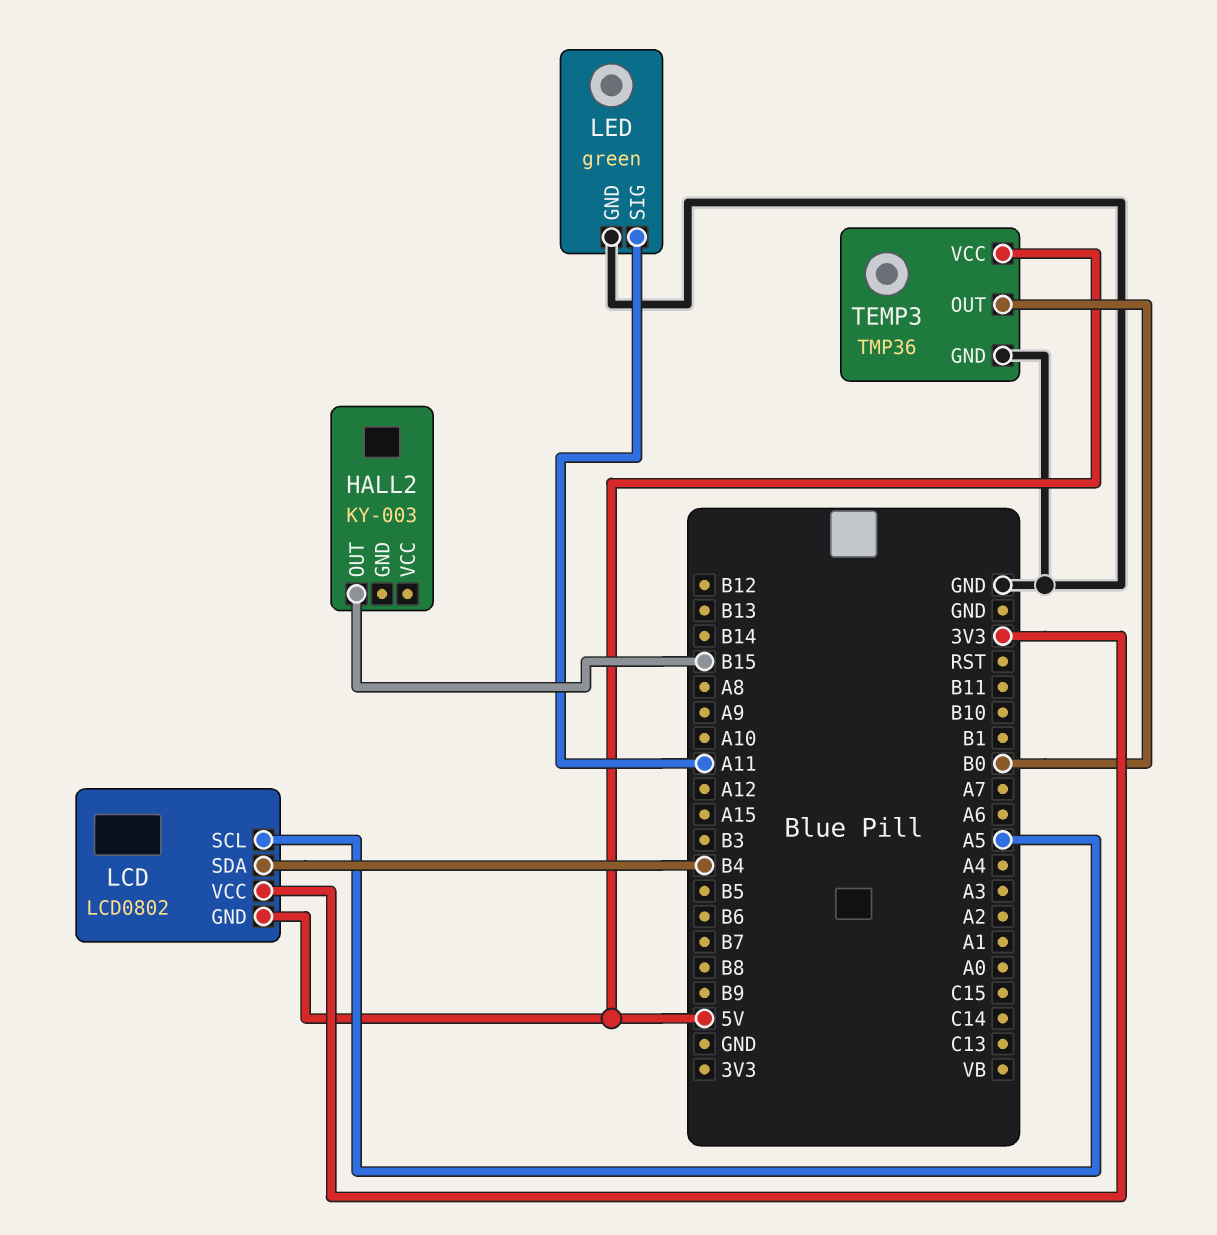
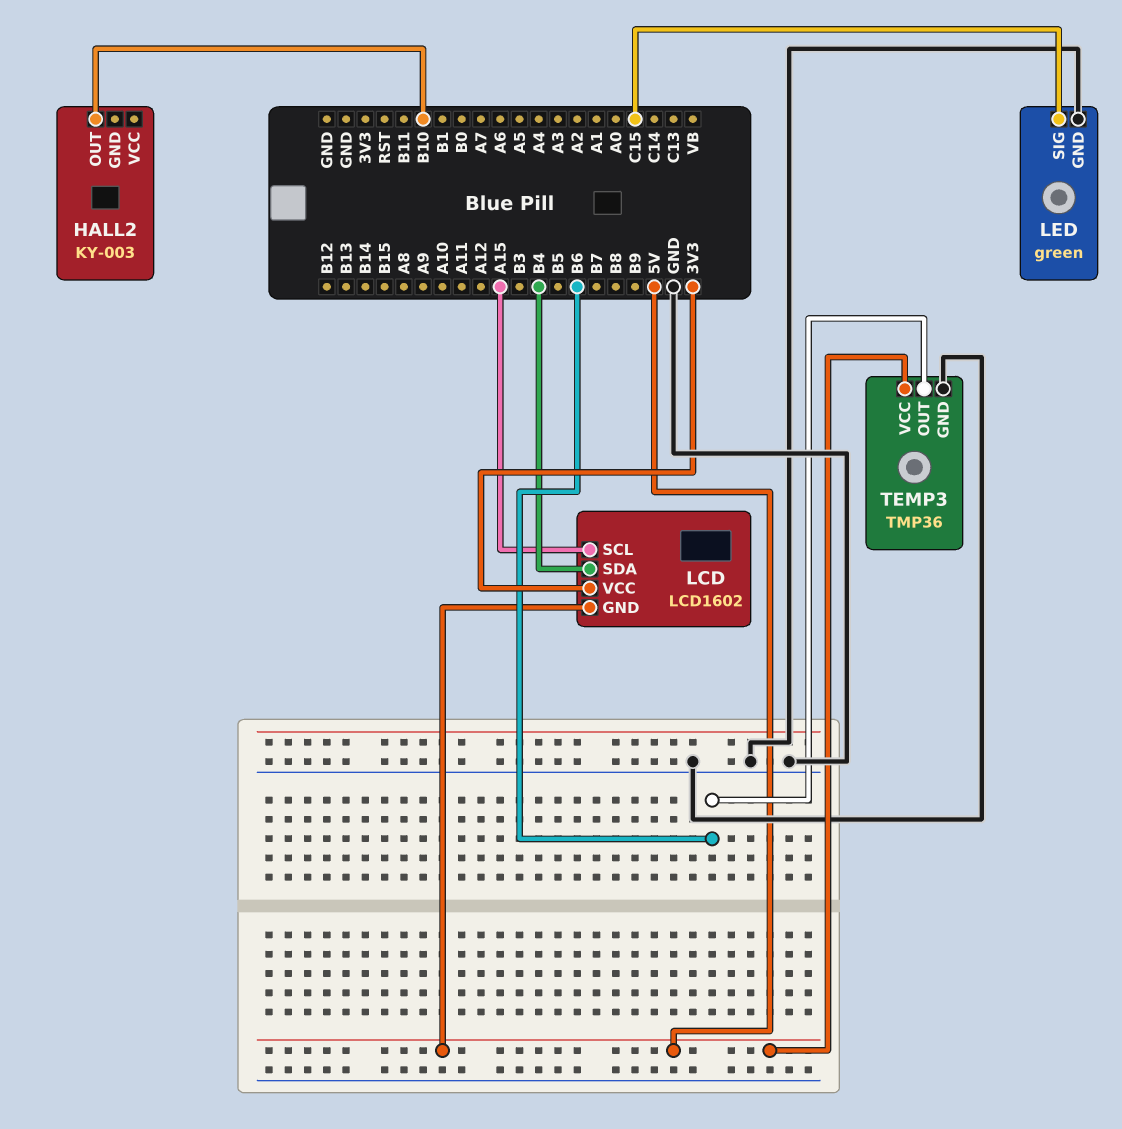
HALL2 pin OUT: B15 -> B10
LCD: LCD0802 -> LCD1602
LCD pin SCL: A5 -> A15
LED pin SIG: A11 -> C15
TEMP3 pin OUT: B0 -> B6

